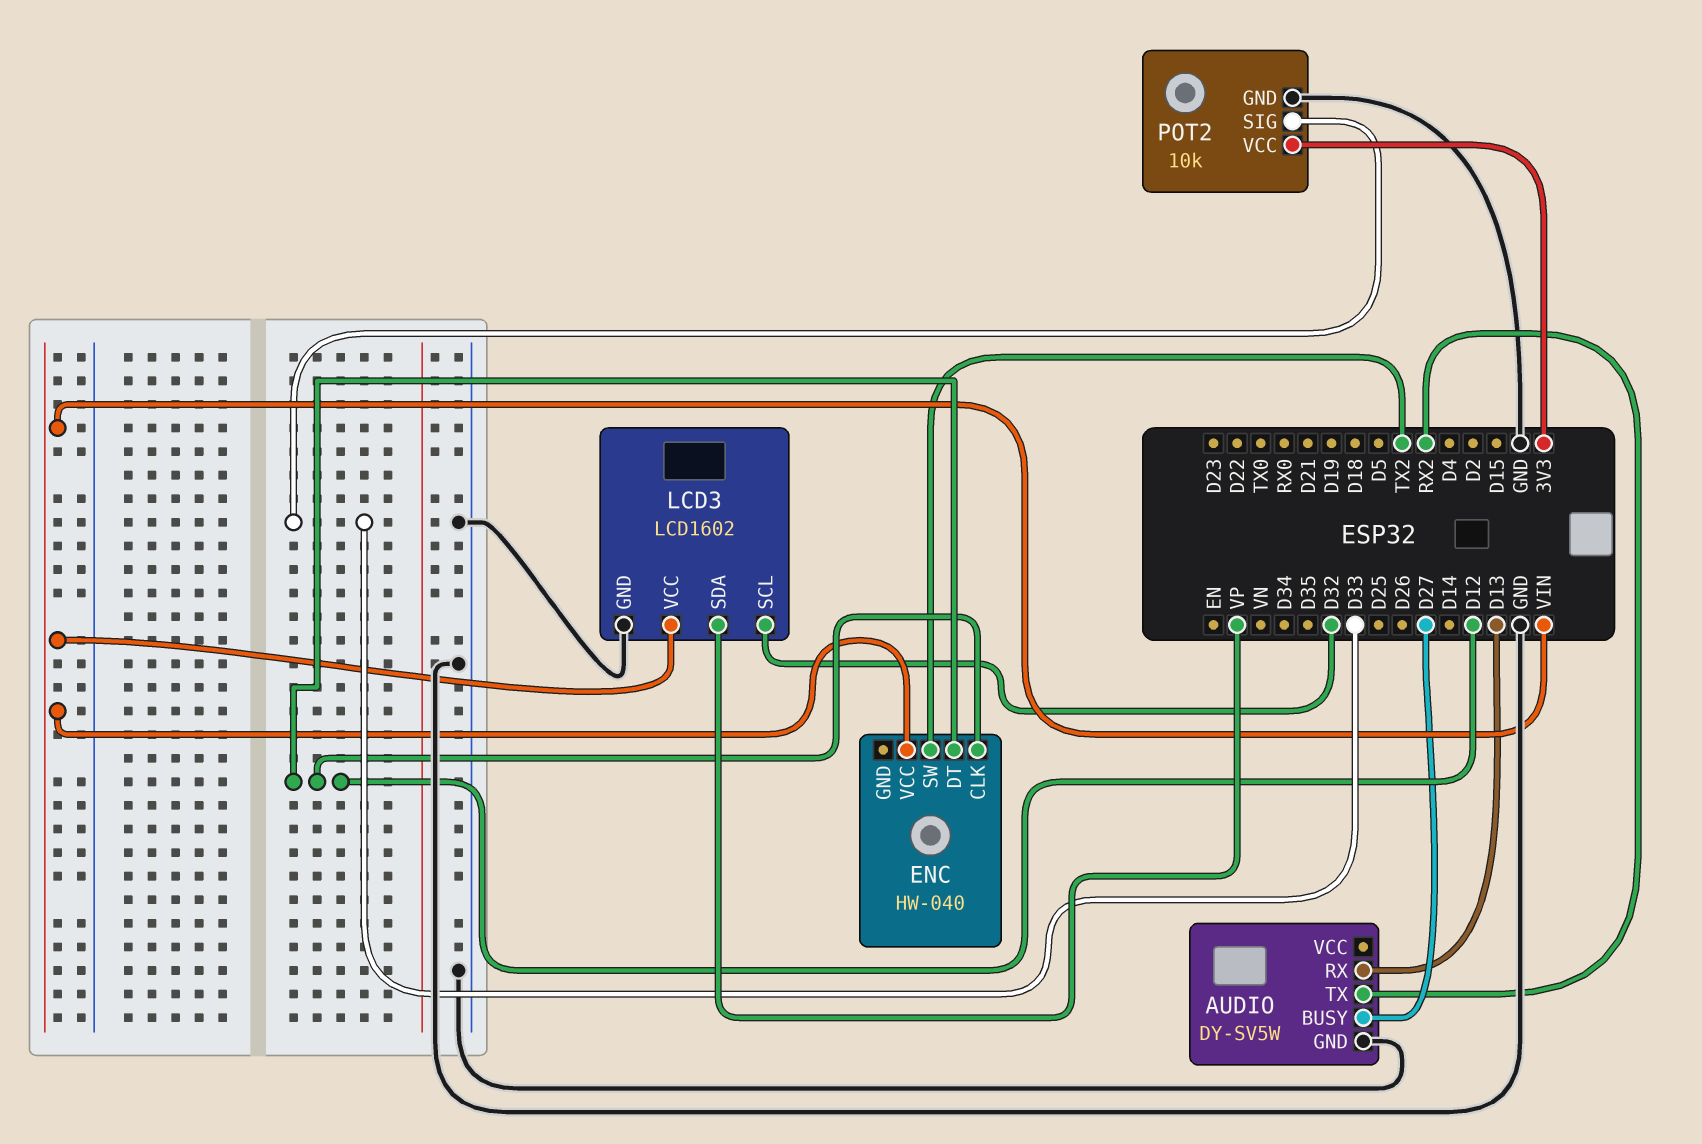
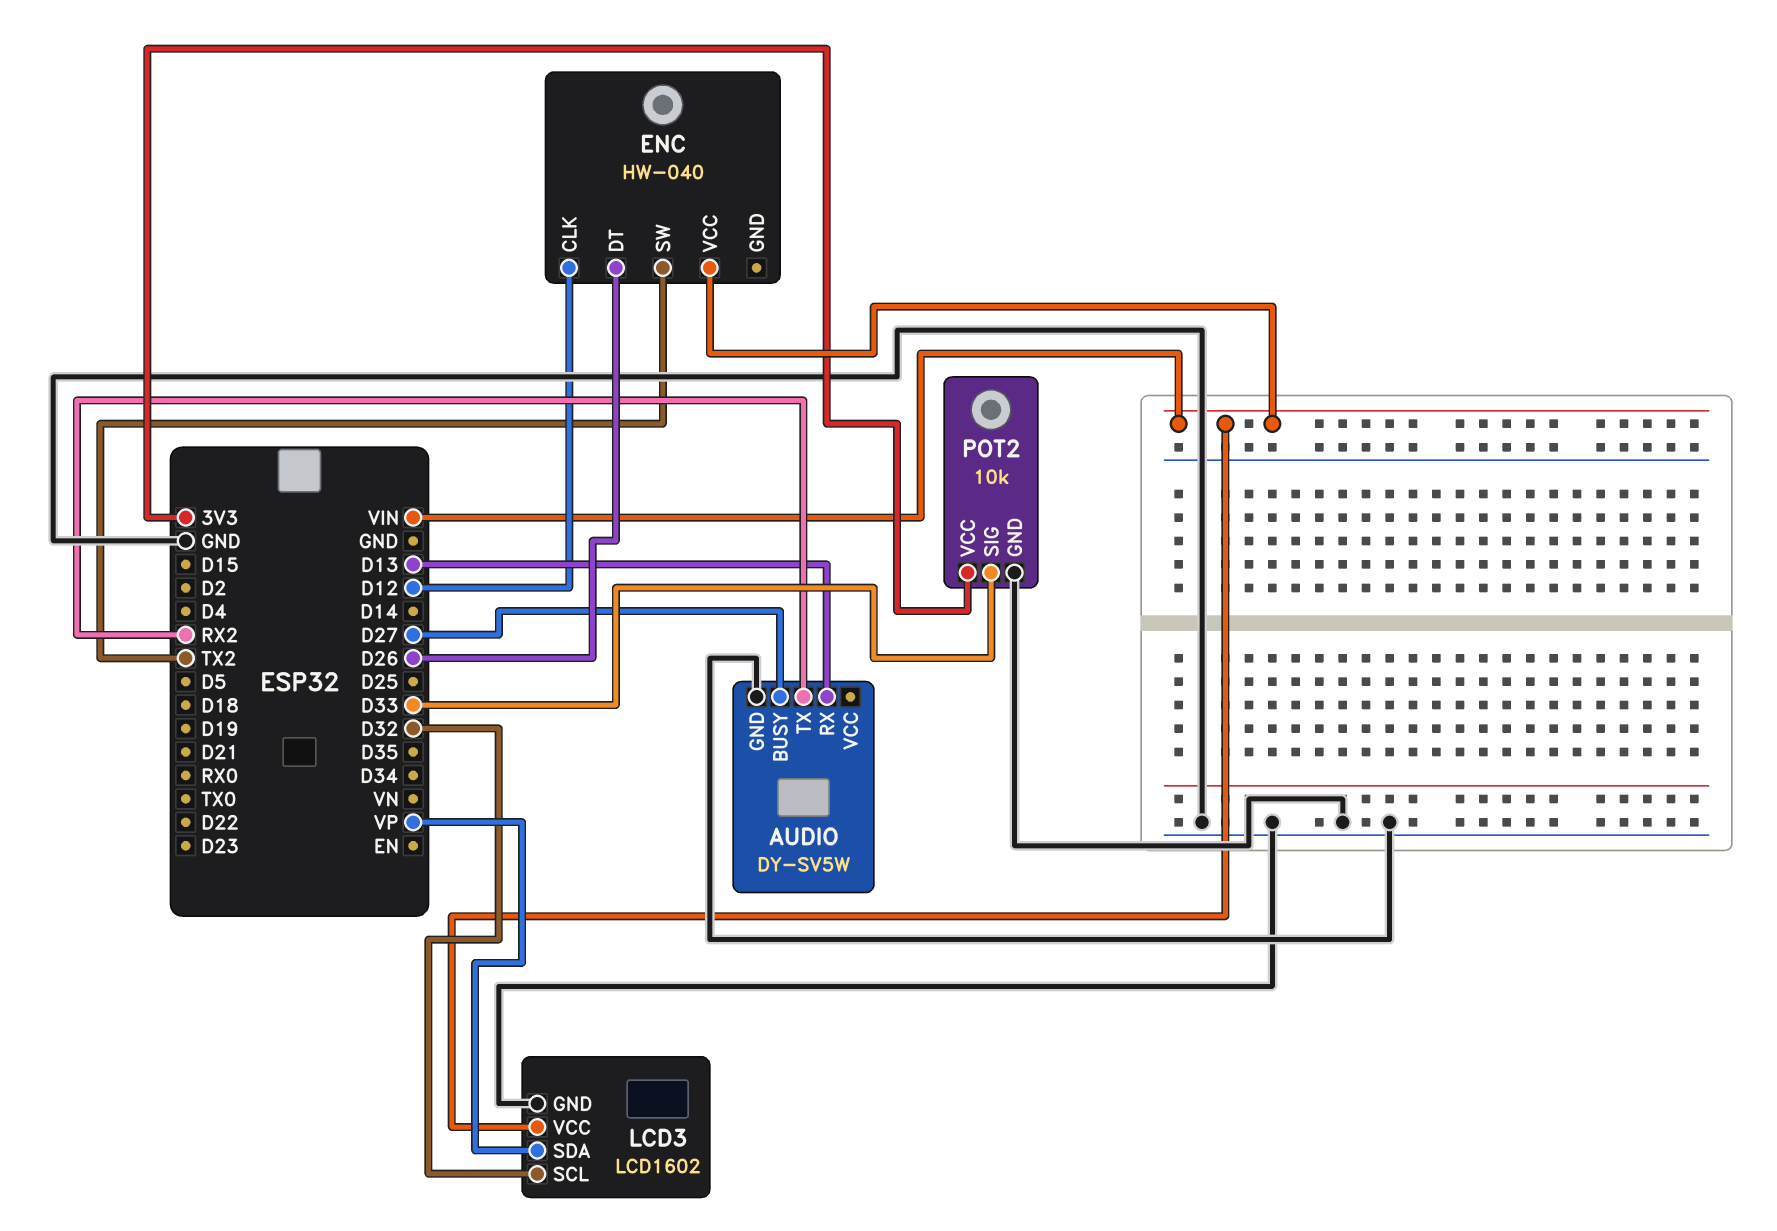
ENC pin DT: D12 -> D26

